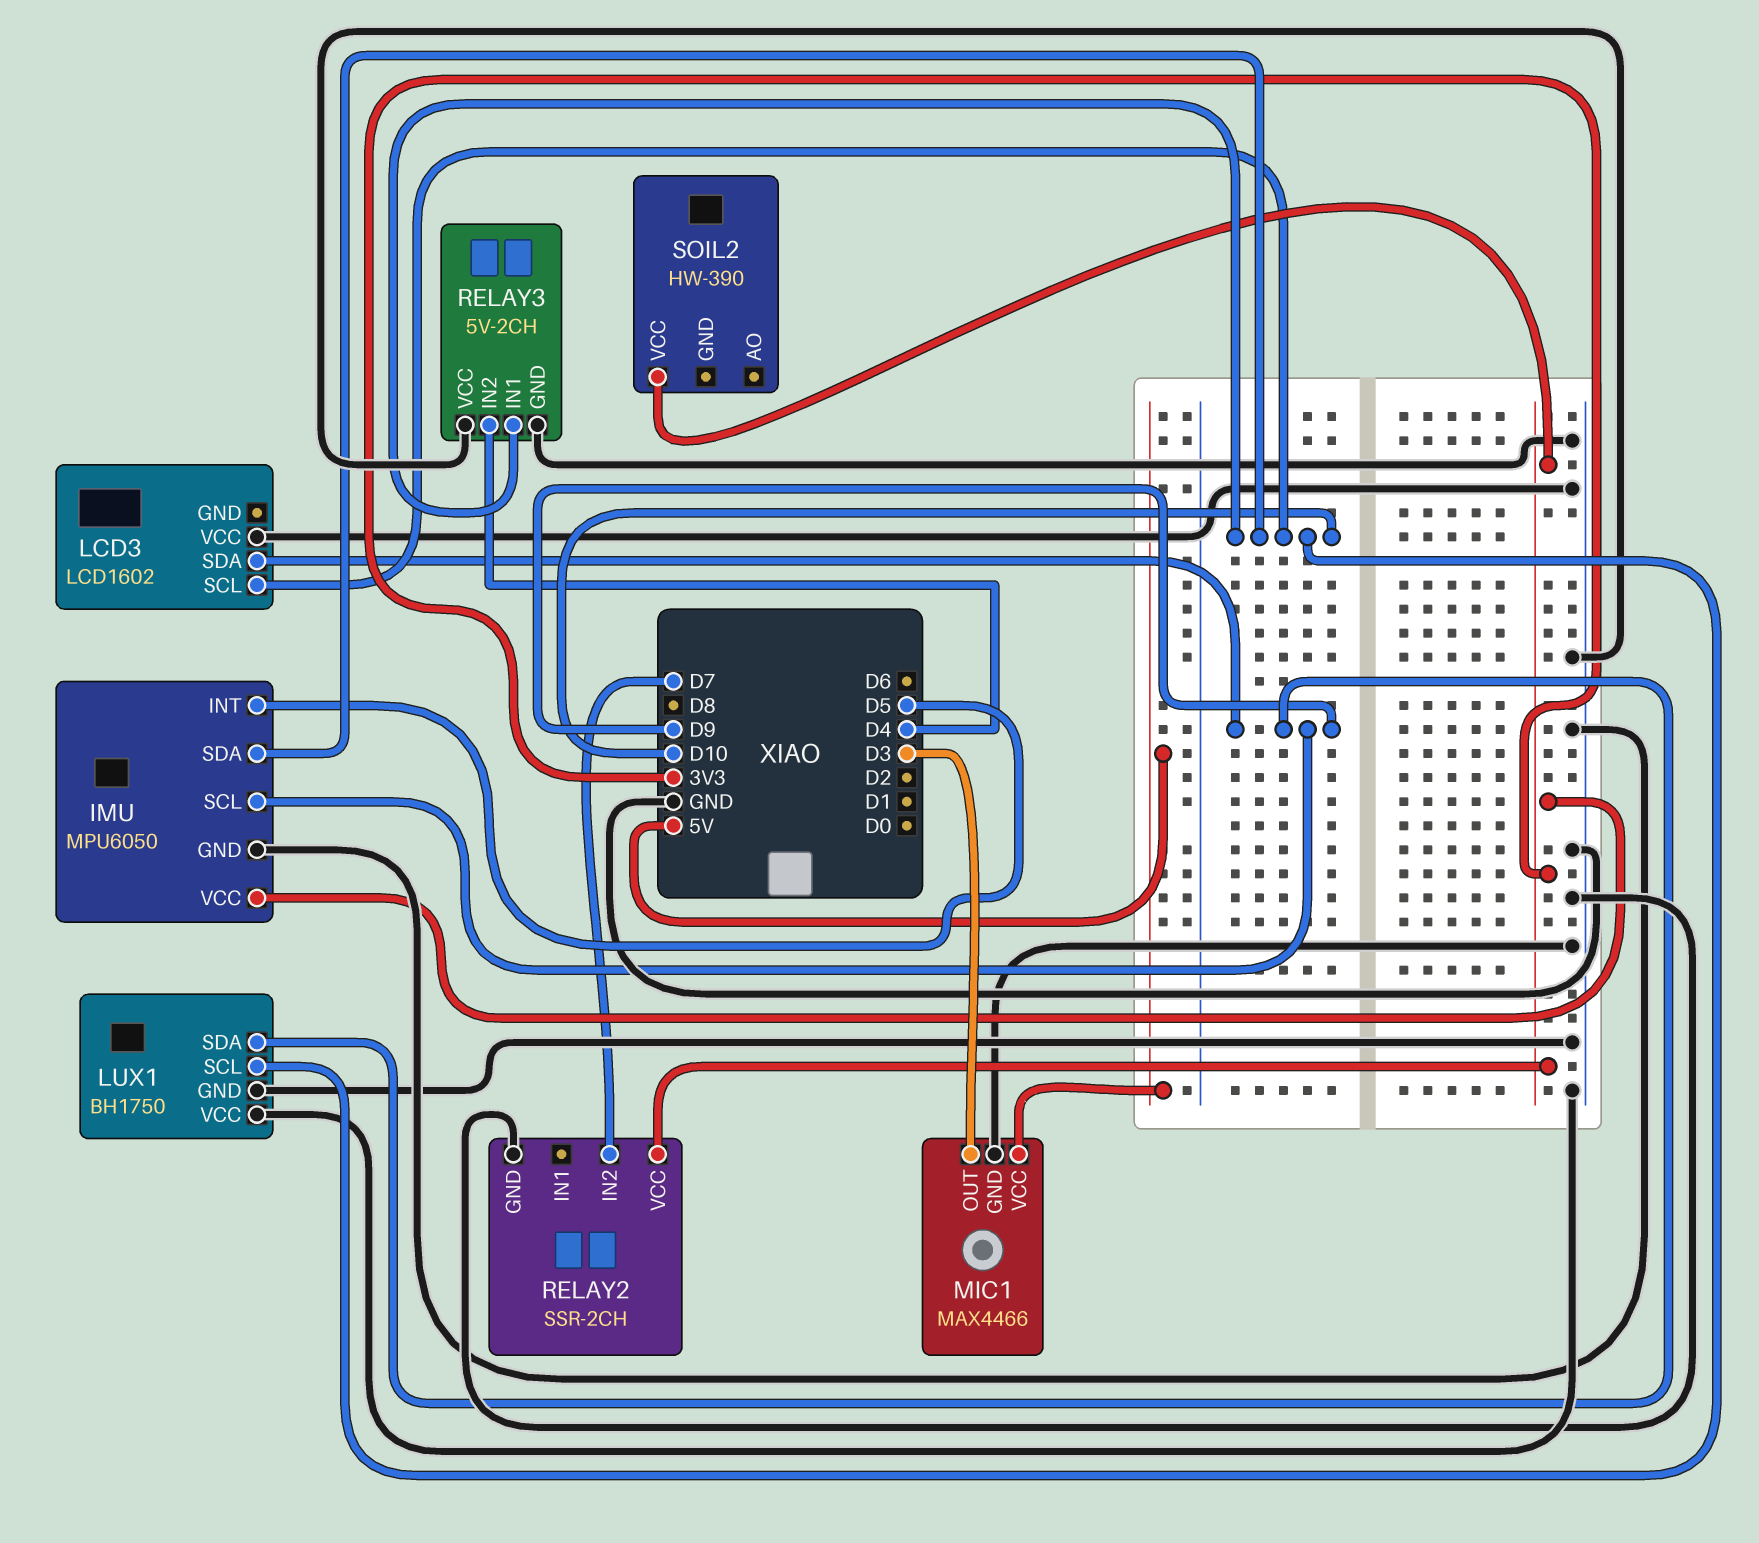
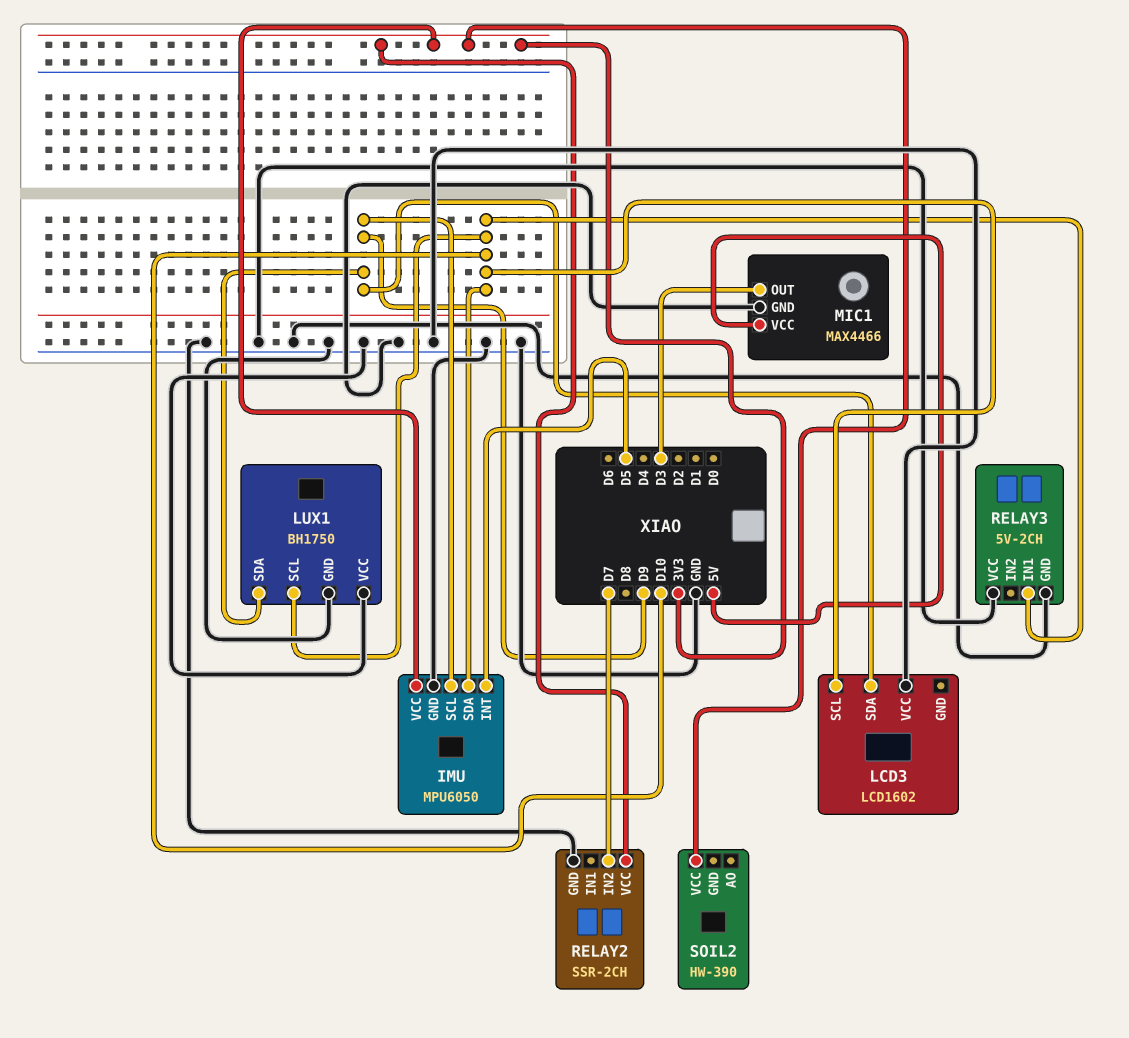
RELAY3 pin IN2: D4 -> none

